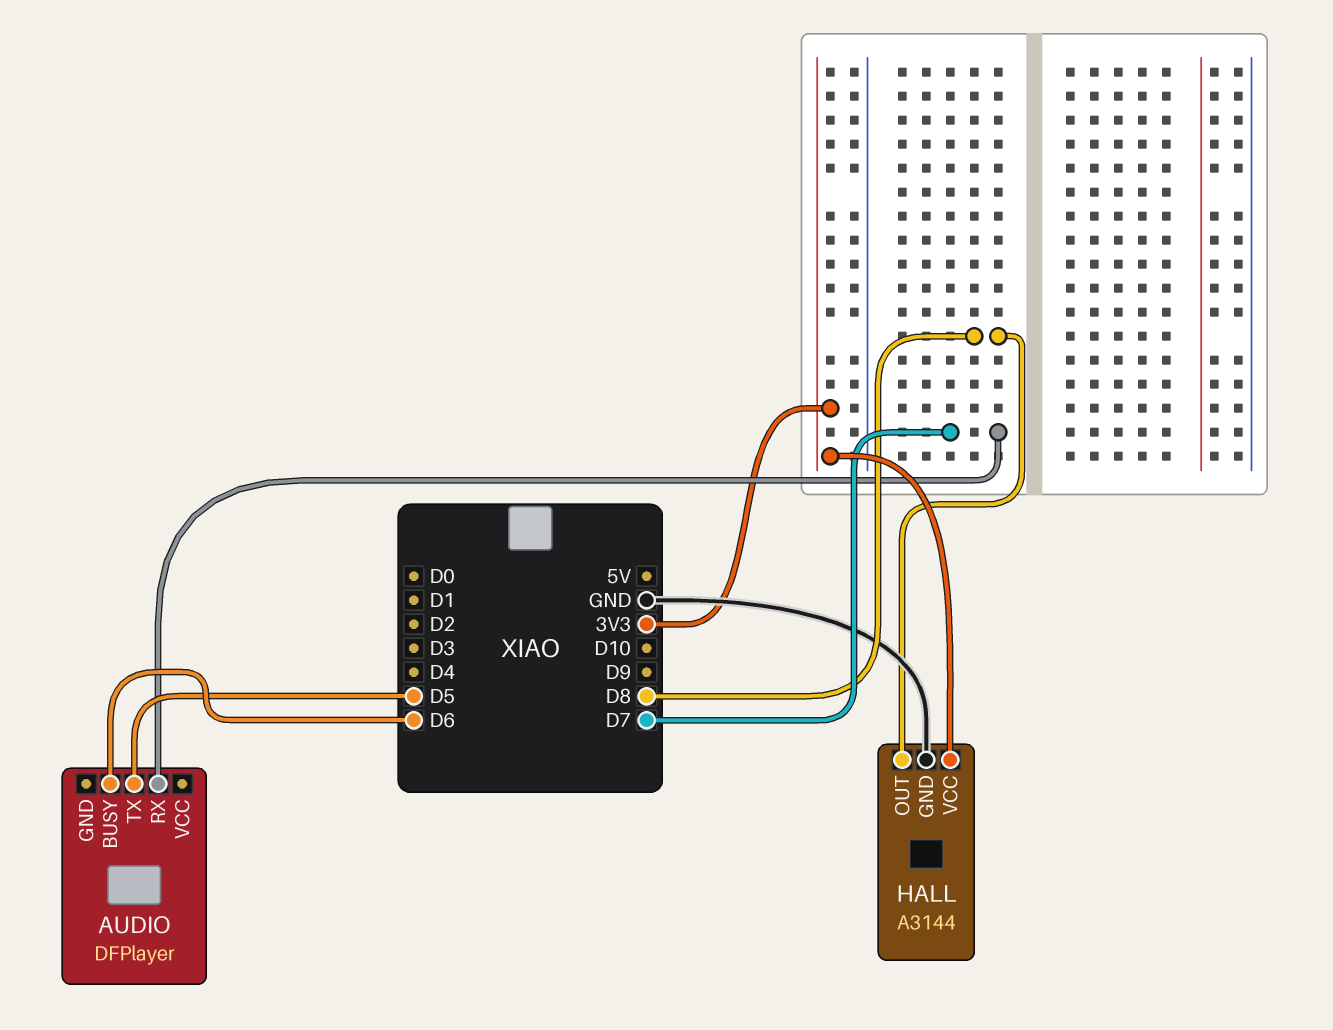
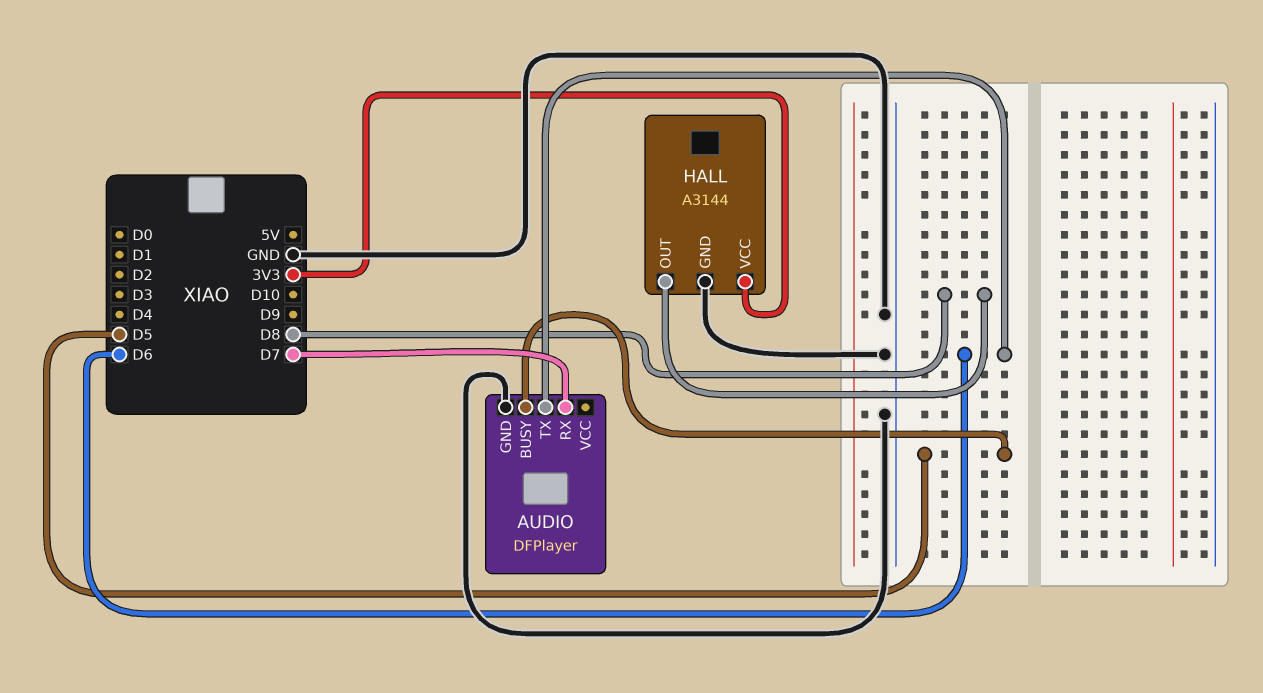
AUDIO pin BUSY: D6 -> D5
AUDIO pin GND: none -> GND
AUDIO pin TX: D5 -> D6

